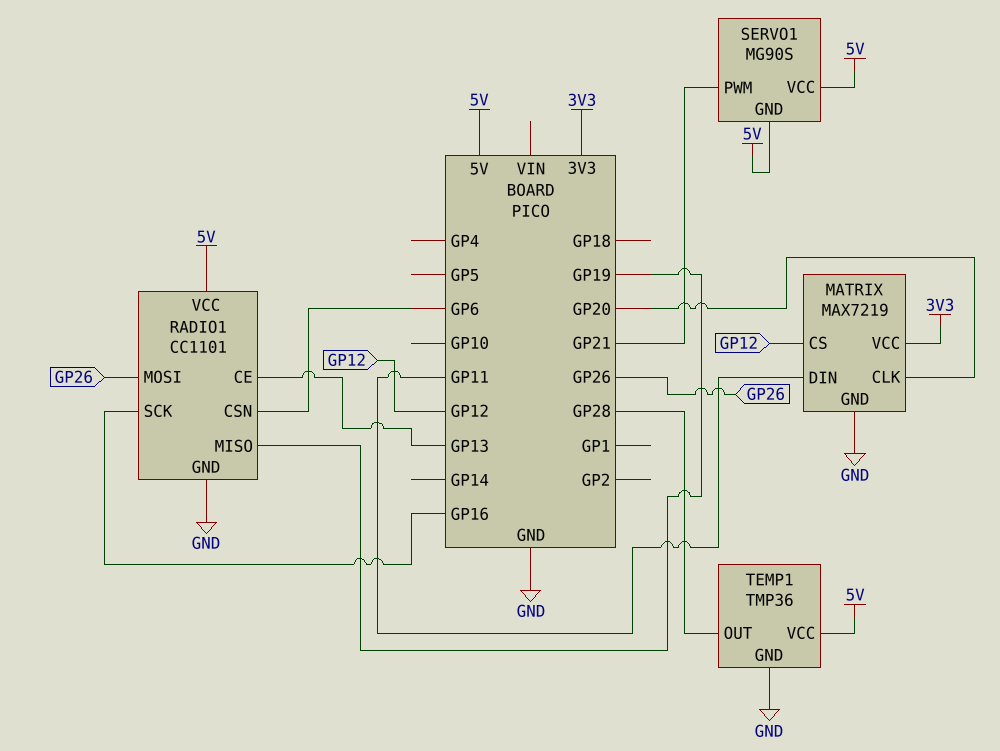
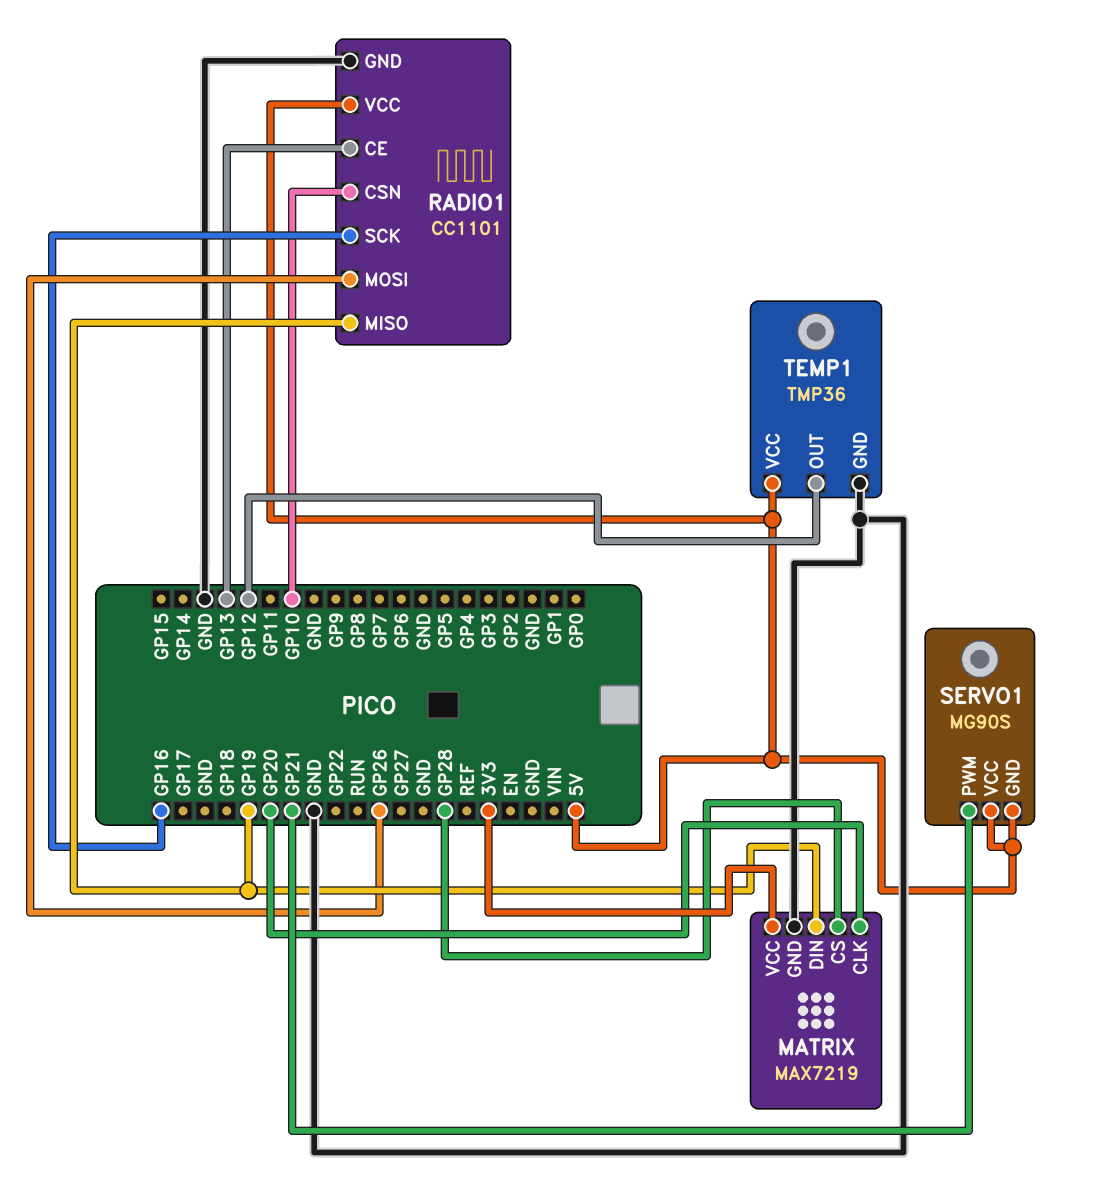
MATRIX pin CS: GP12 -> GP28
MATRIX pin DIN: GP11 -> GP19
RADIO1 pin CSN: GP6 -> GP10
TEMP1 pin OUT: GP28 -> GP12

